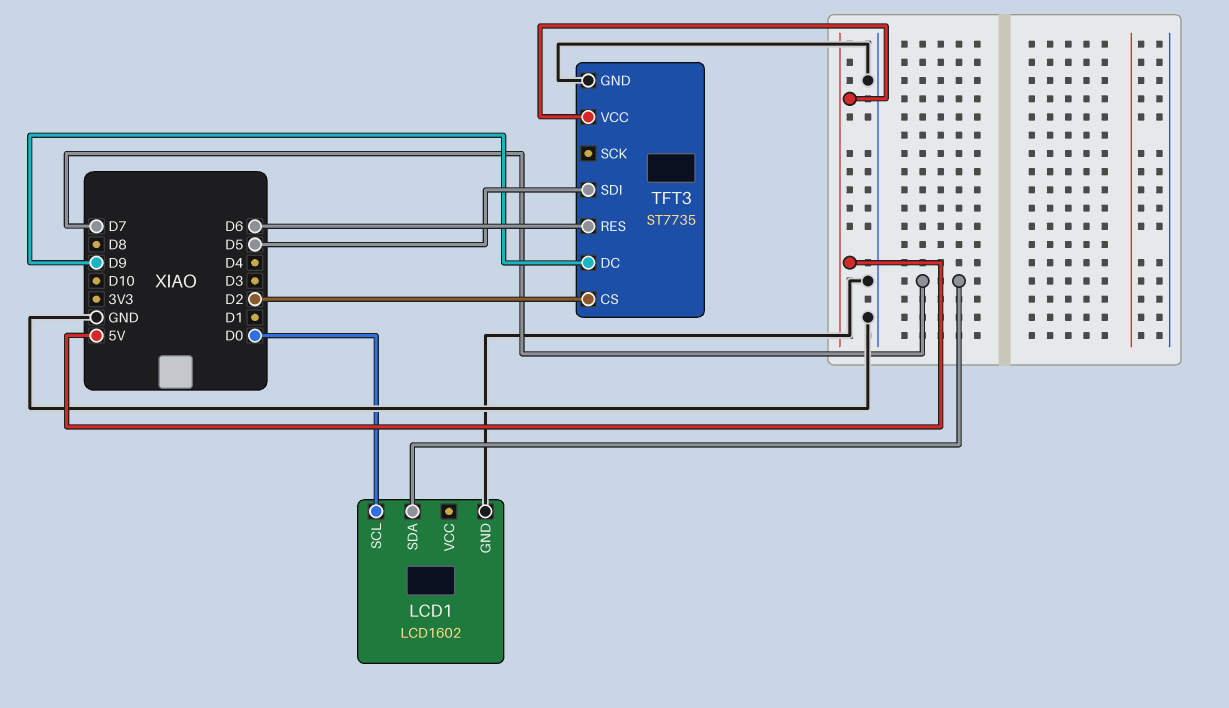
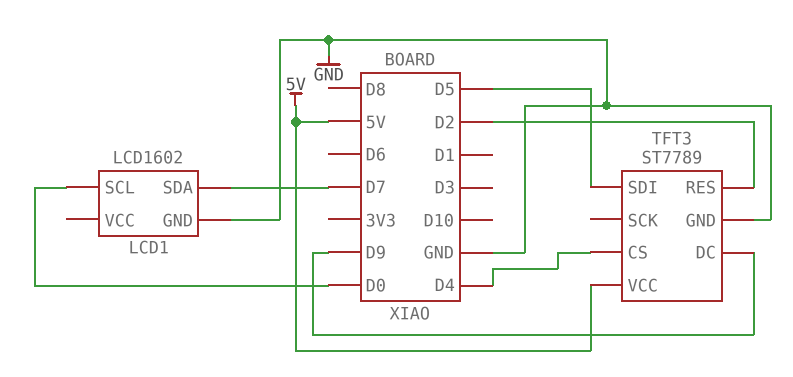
TFT3: ST7735 -> ST7789
TFT3 pin CS: D2 -> D4
TFT3 pin RES: D6 -> D2

